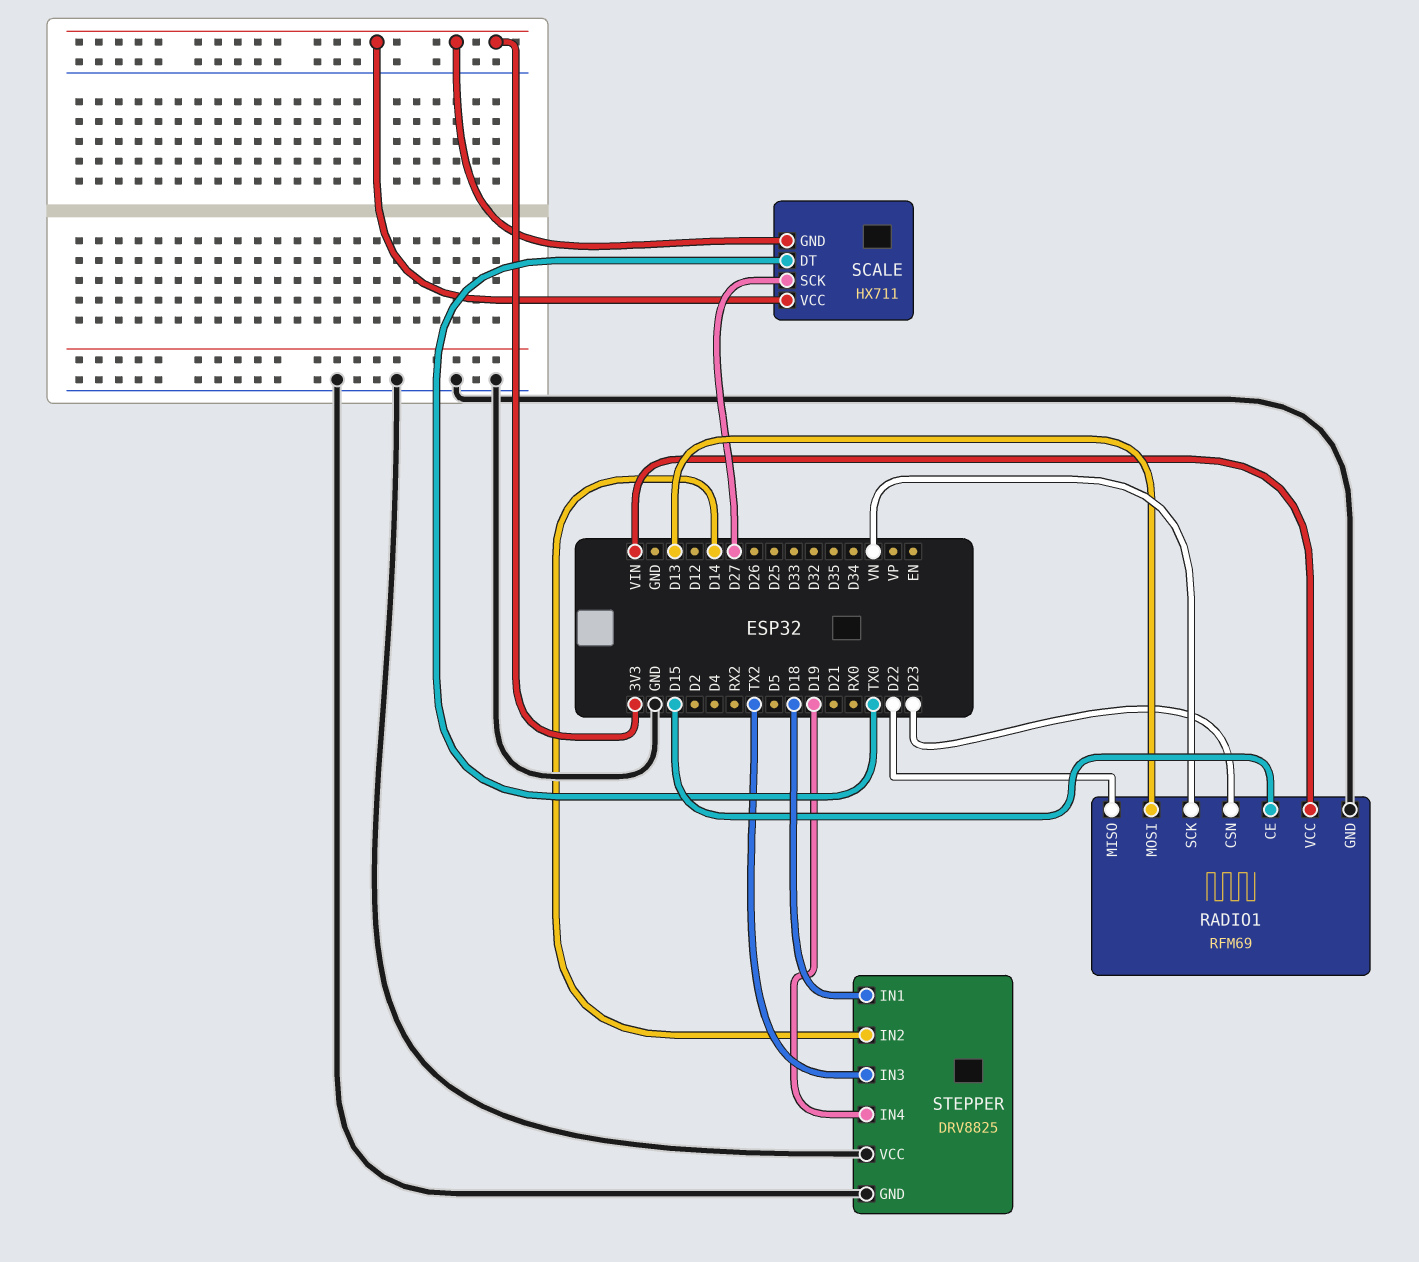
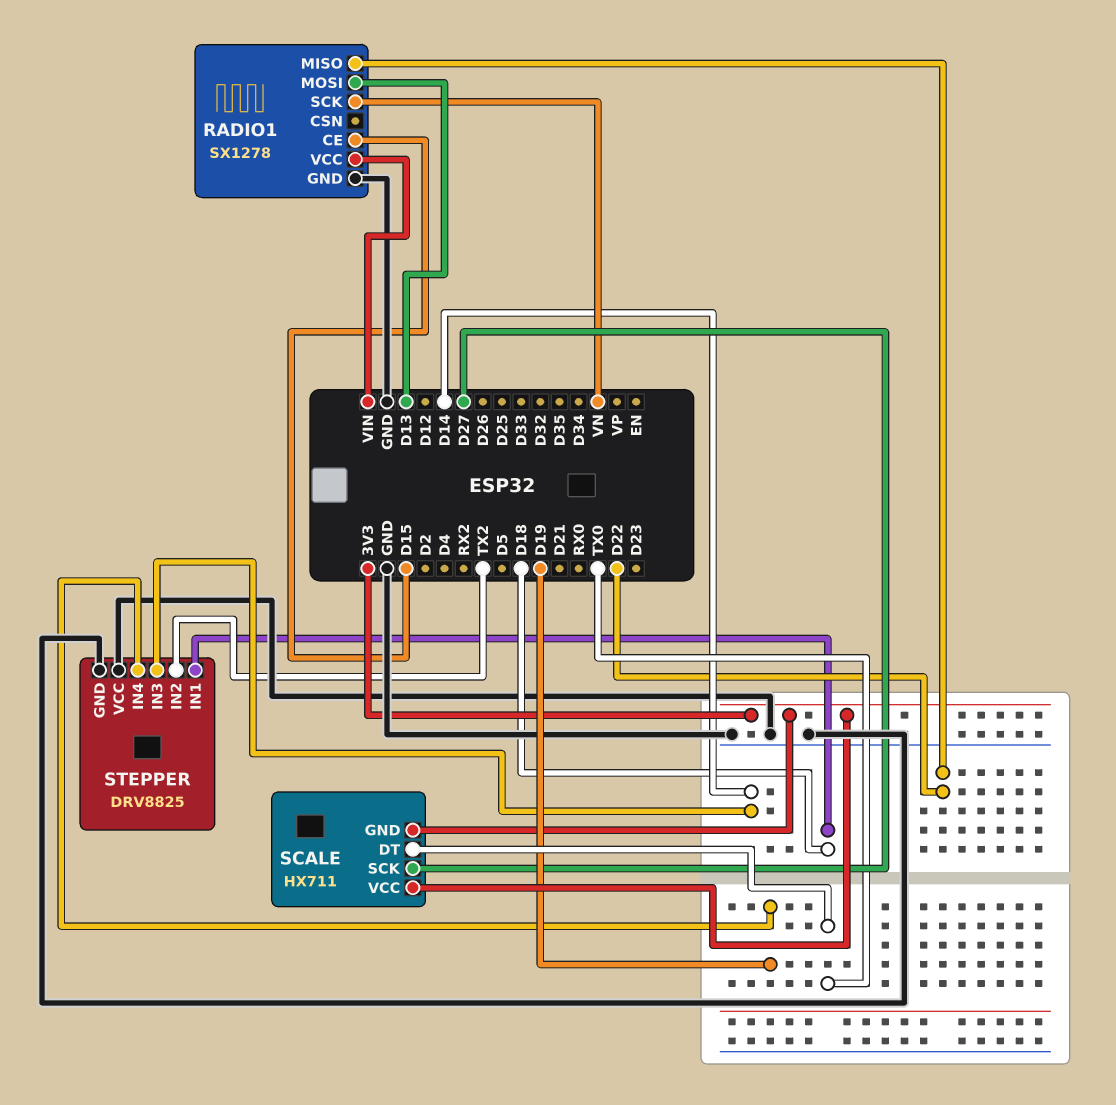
RADIO1: RFM69 -> SX1278
RADIO1 pin CSN: D23 -> none
STEPPER pin IN2: D14 -> TX2
STEPPER pin IN3: TX2 -> D14

